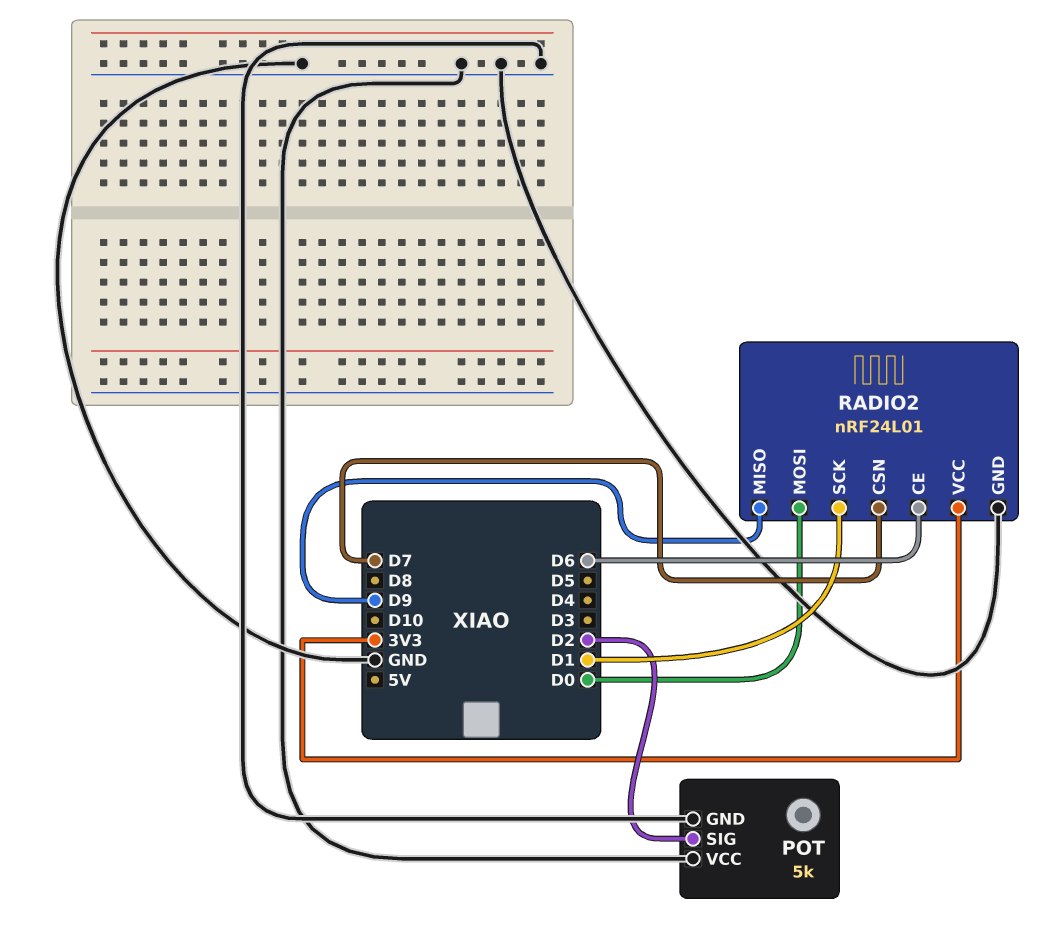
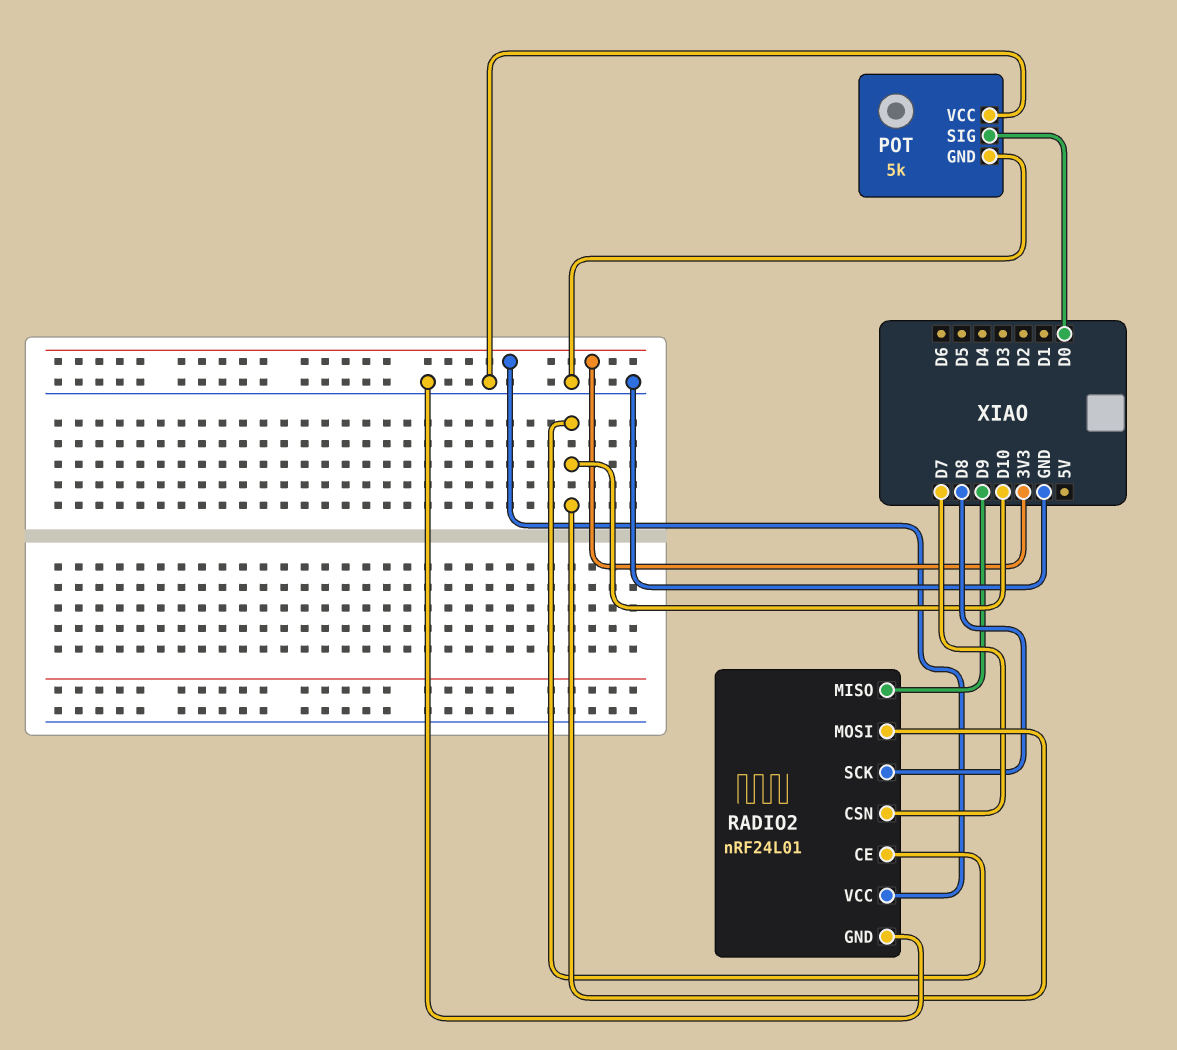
POT pin SIG: D2 -> D0
RADIO2 pin CE: D6 -> D10
RADIO2 pin MOSI: D0 -> D10
RADIO2 pin SCK: D1 -> D8

